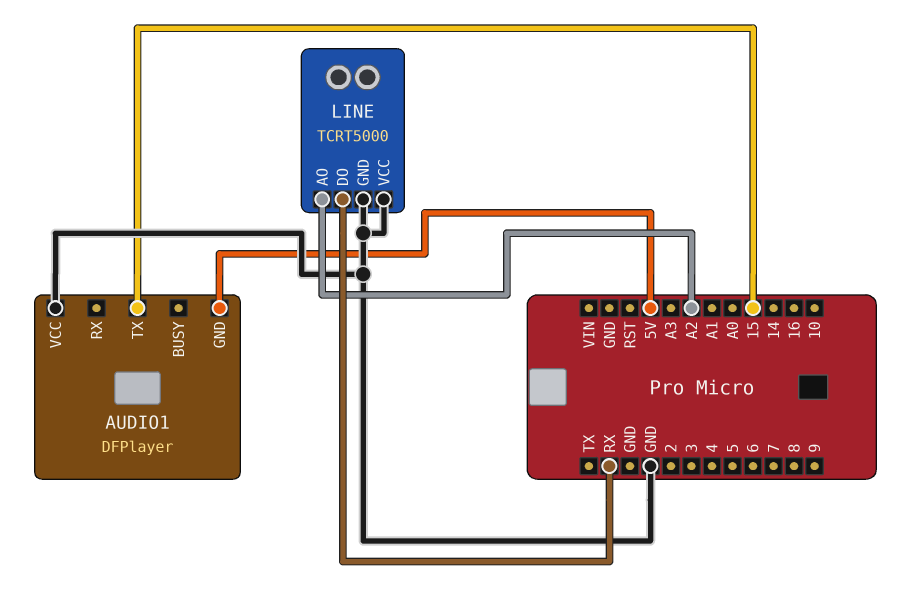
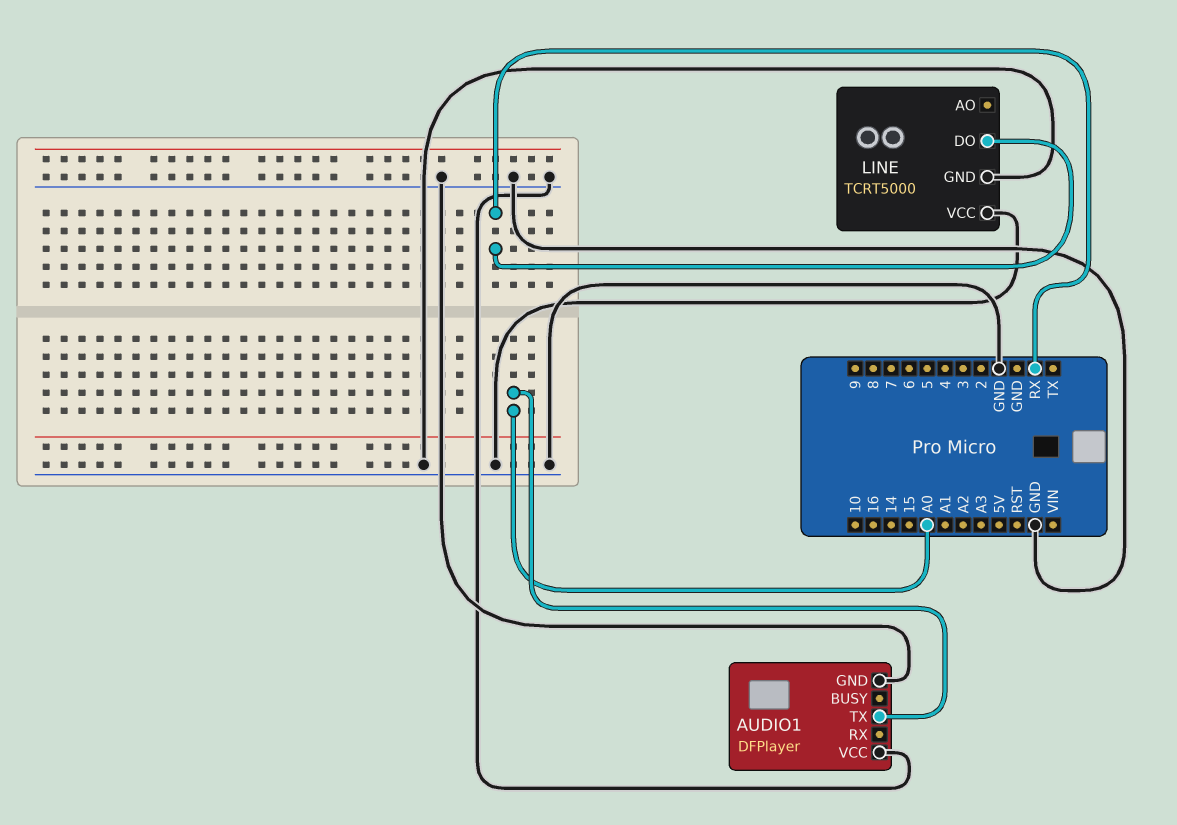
AUDIO1 pin GND: 5V -> GND
AUDIO1 pin TX: 15 -> A0
LINE pin AO: A2 -> none

